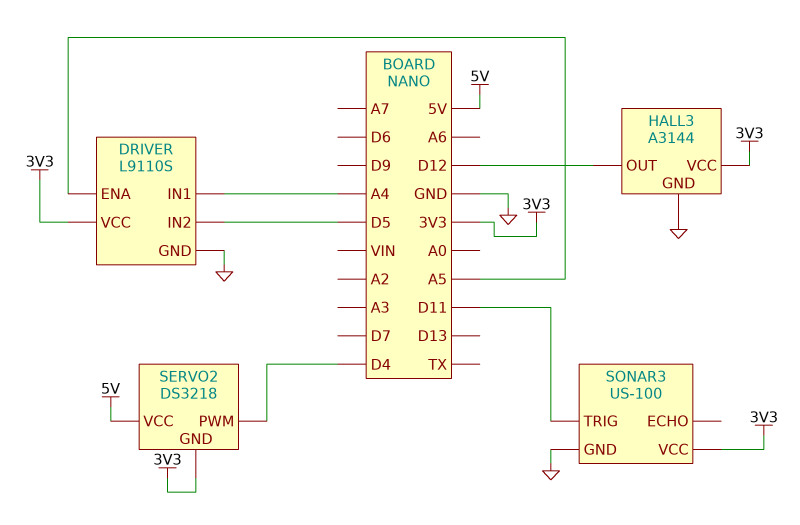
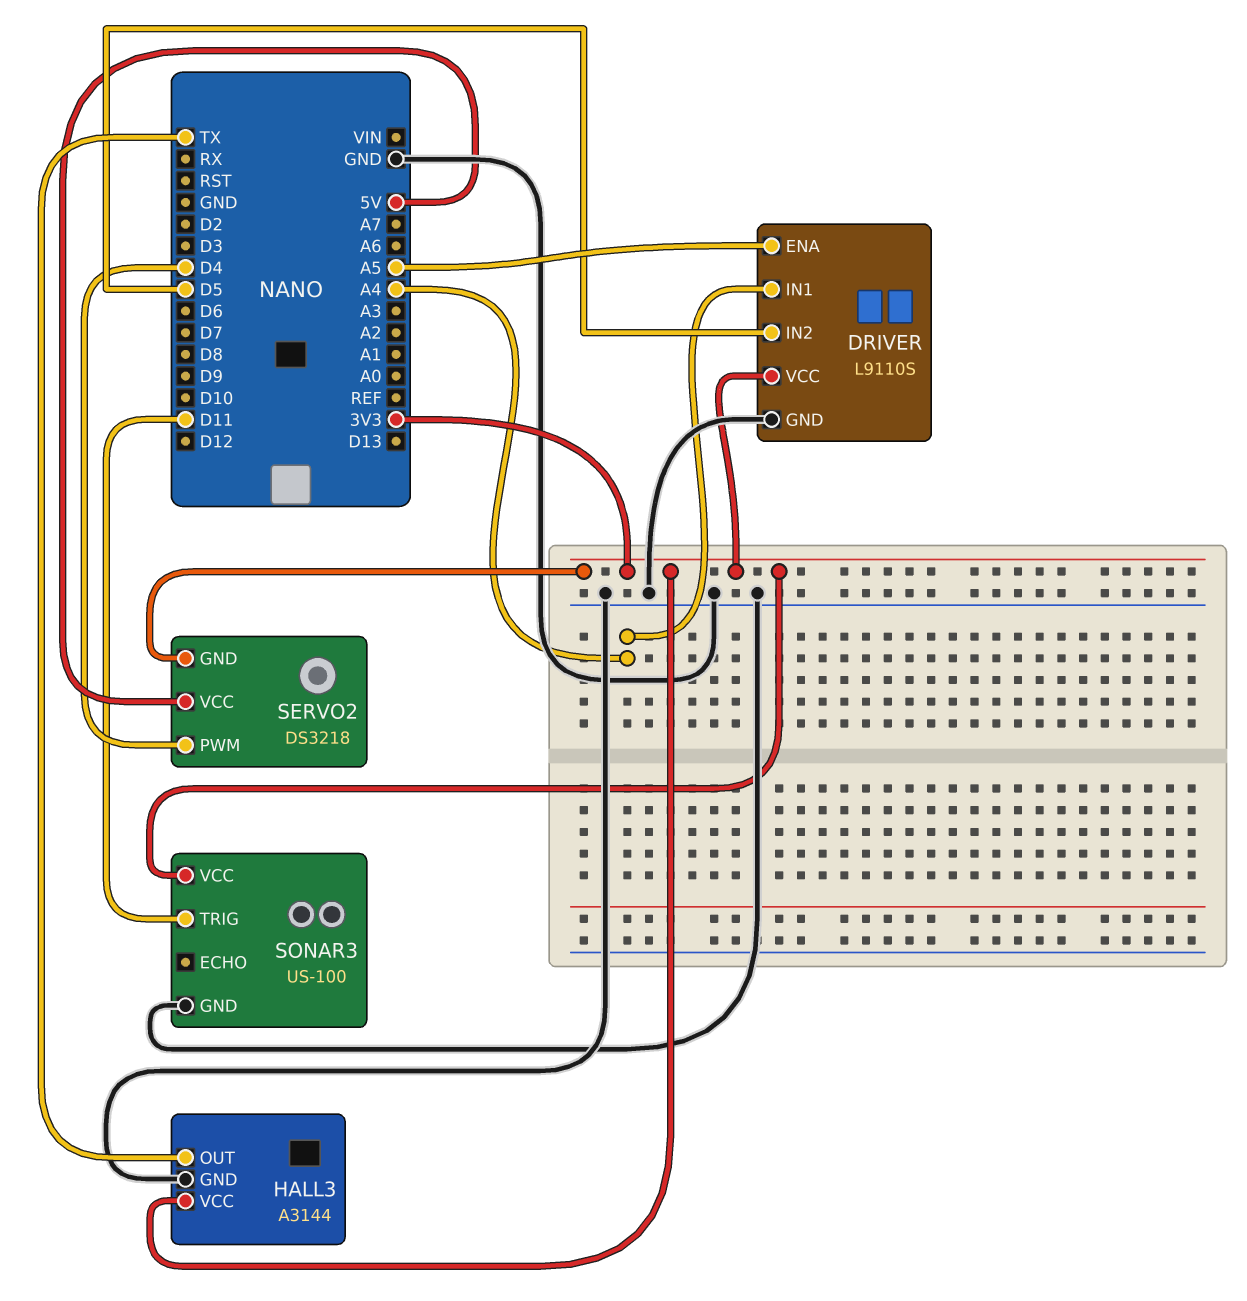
HALL3 pin OUT: D12 -> TX

